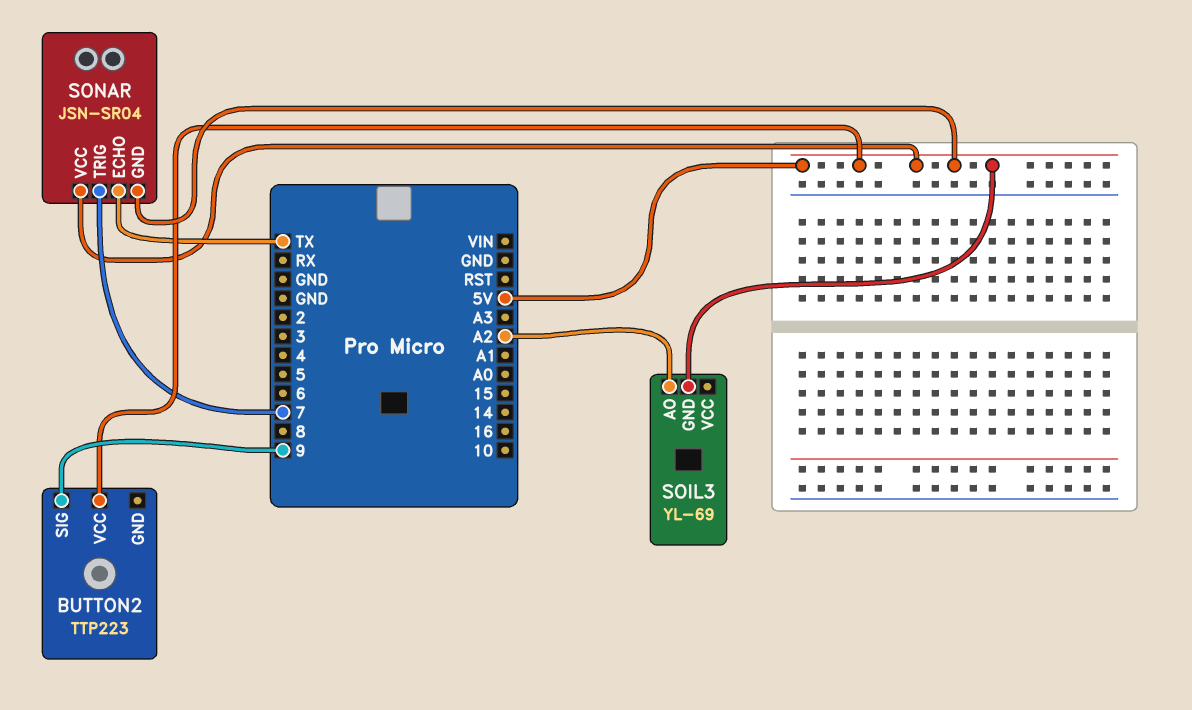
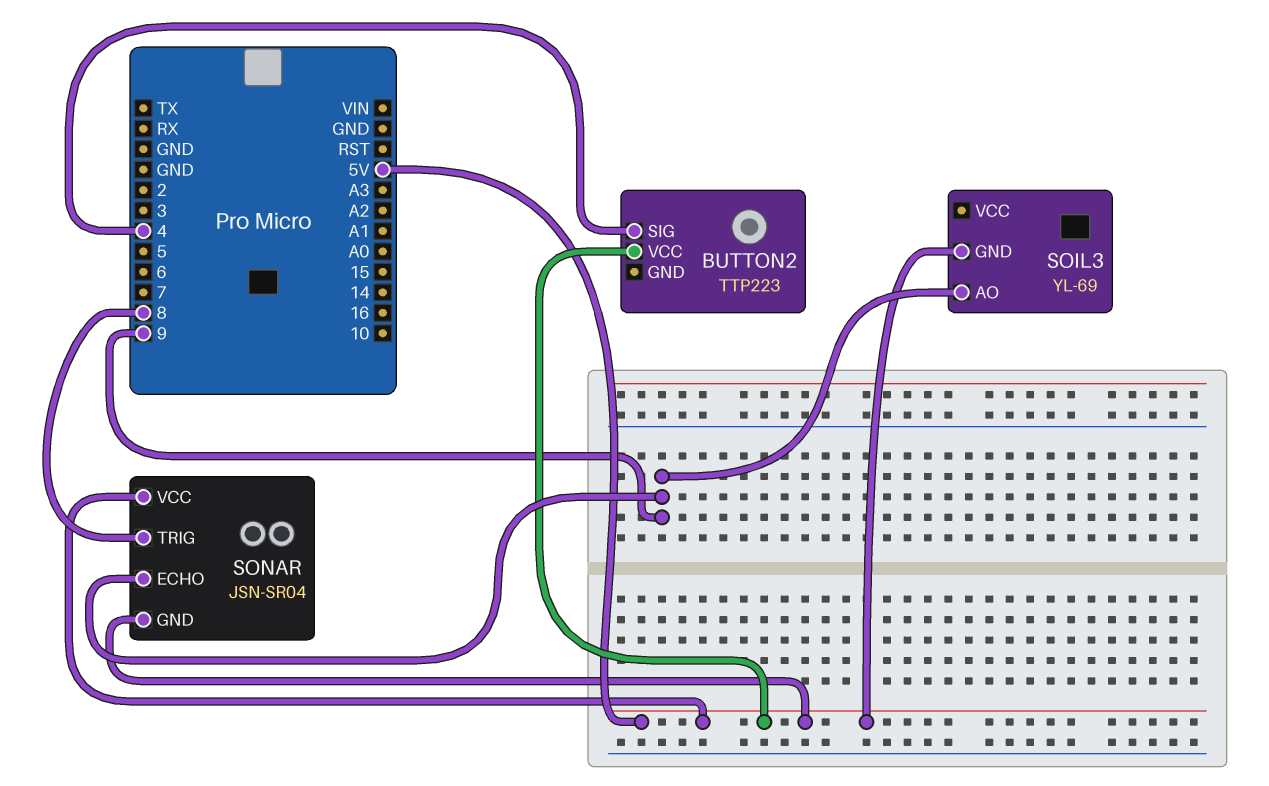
BUTTON2 pin SIG: 9 -> 4
SOIL3 pin AO: A2 -> 9
SONAR pin ECHO: TX -> 9
SONAR pin TRIG: 7 -> 8

